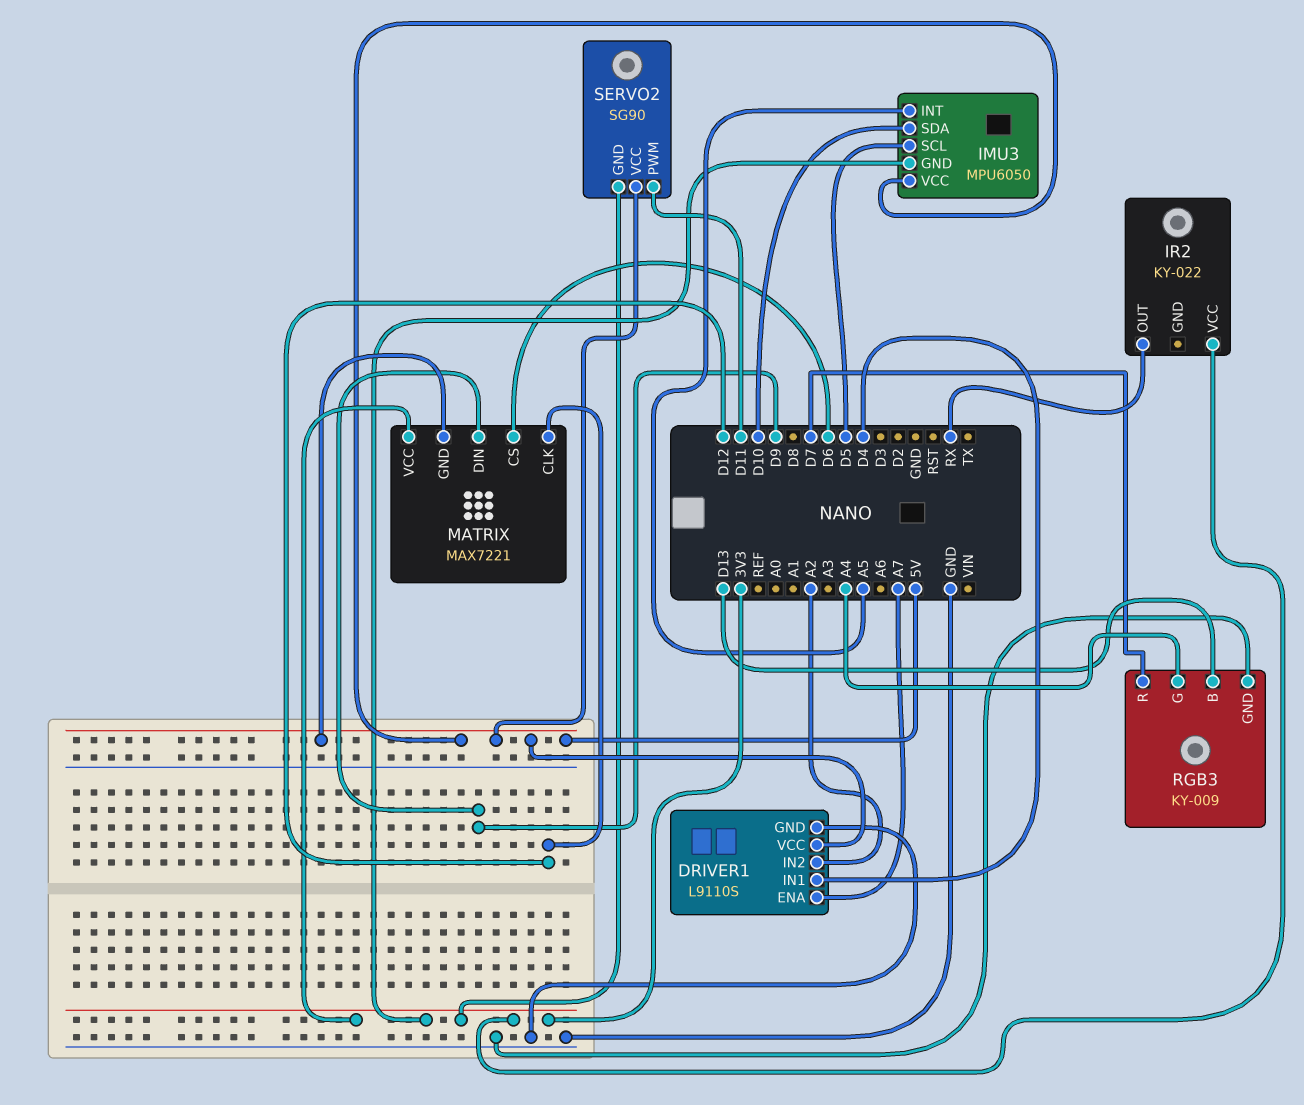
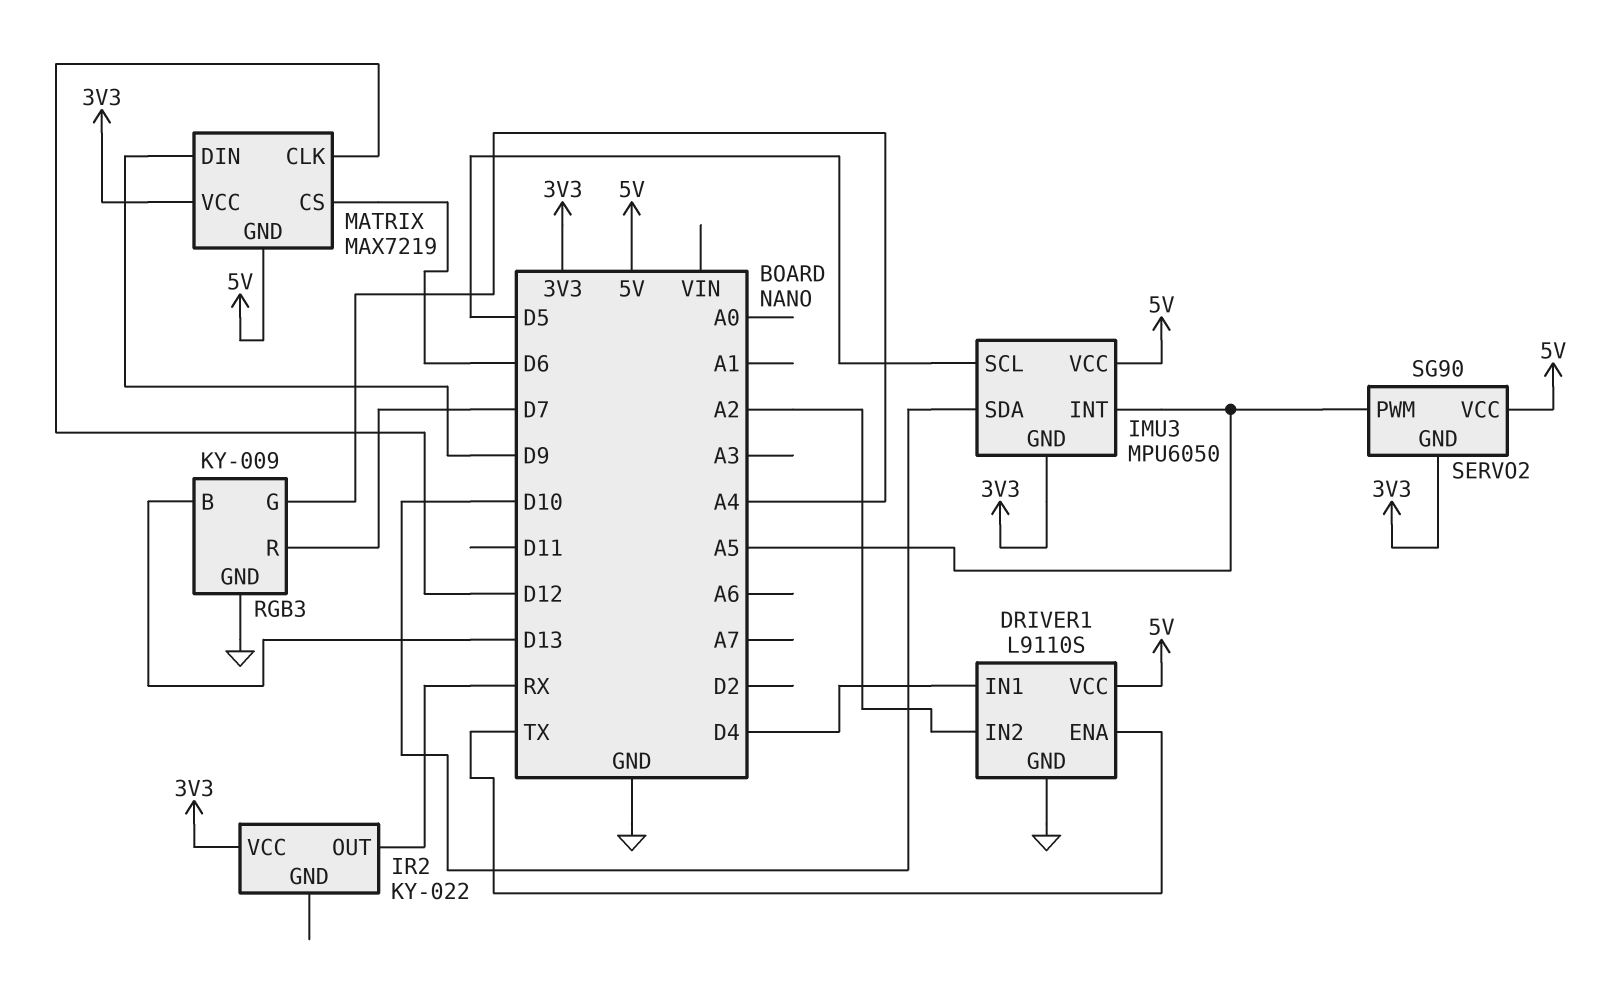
DRIVER1 pin ENA: A7 -> TX
MATRIX: MAX7221 -> MAX7219
SERVO2 pin PWM: D11 -> A5

